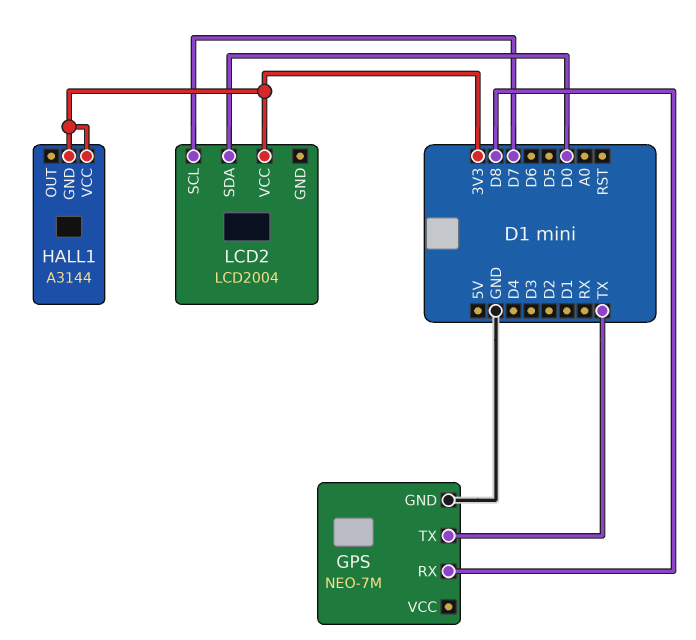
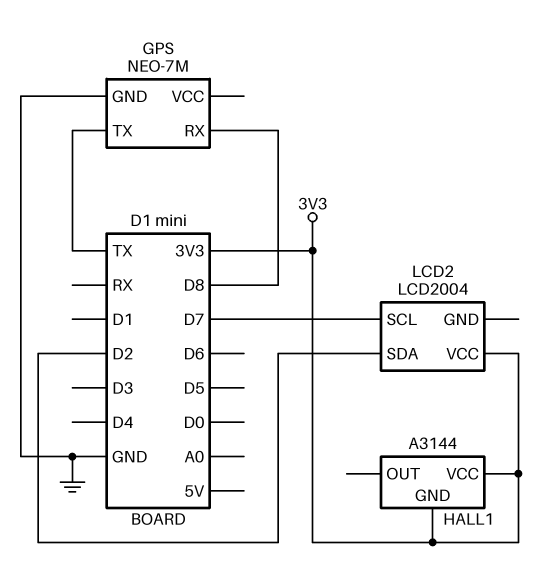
LCD2 pin SDA: D0 -> D2

